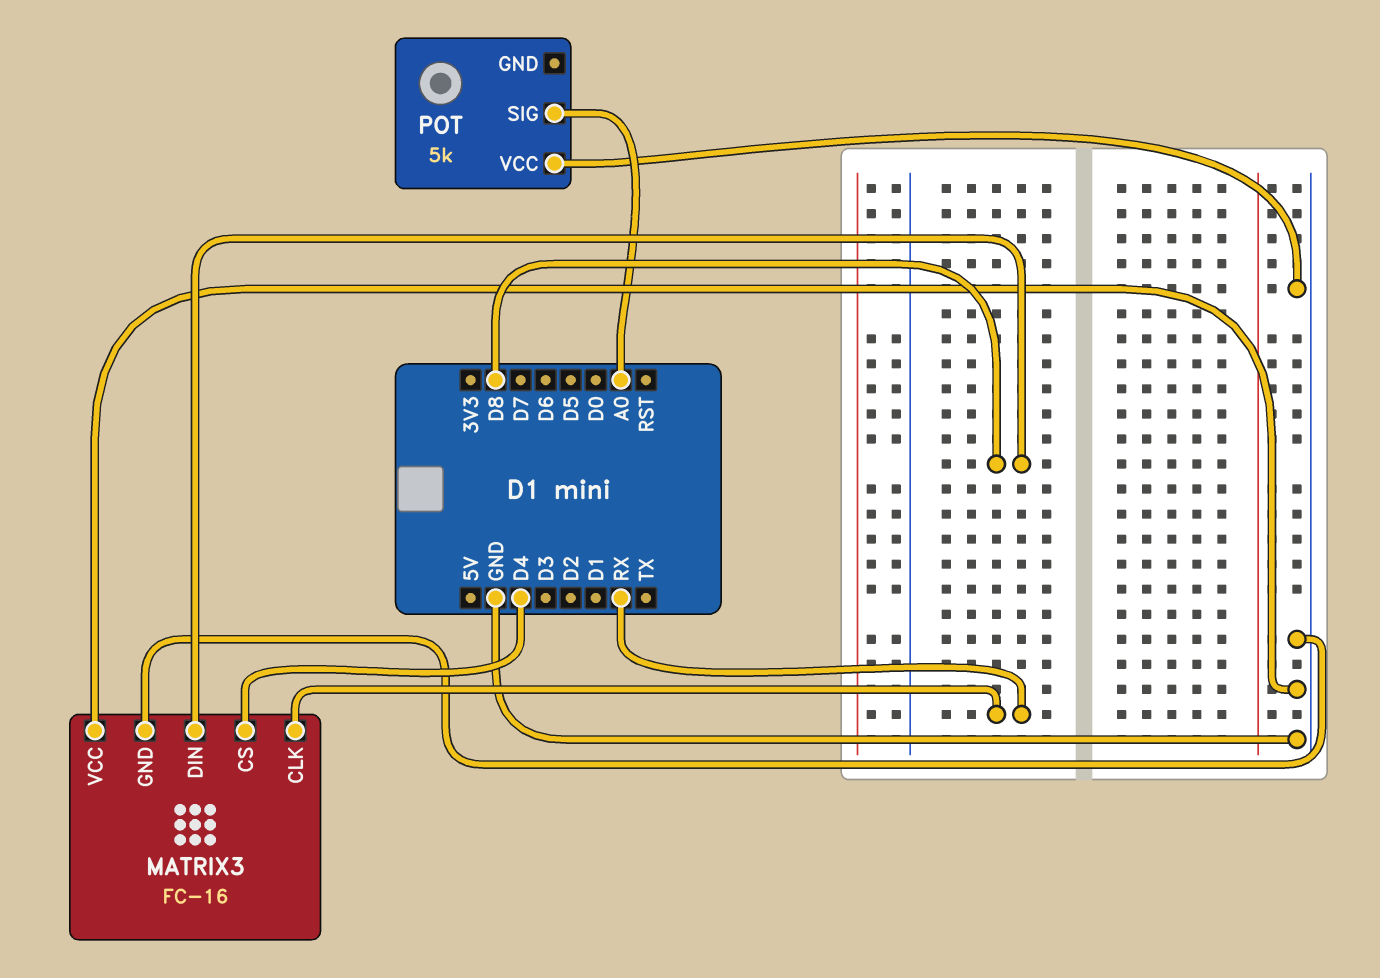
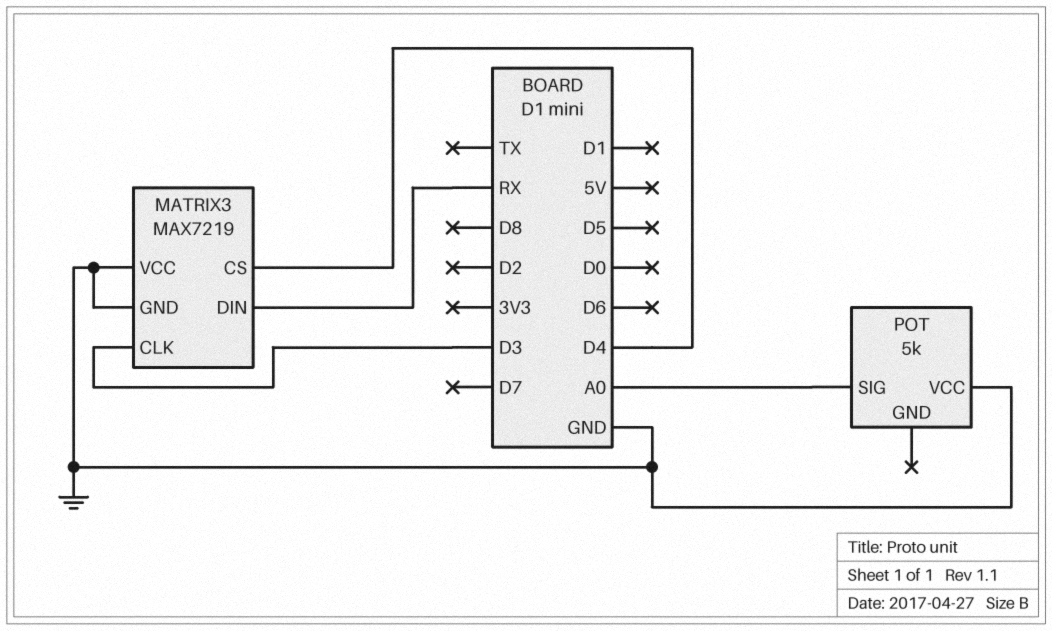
MATRIX3: FC-16 -> MAX7219
MATRIX3 pin CLK: RX -> D3
MATRIX3 pin DIN: D8 -> RX

